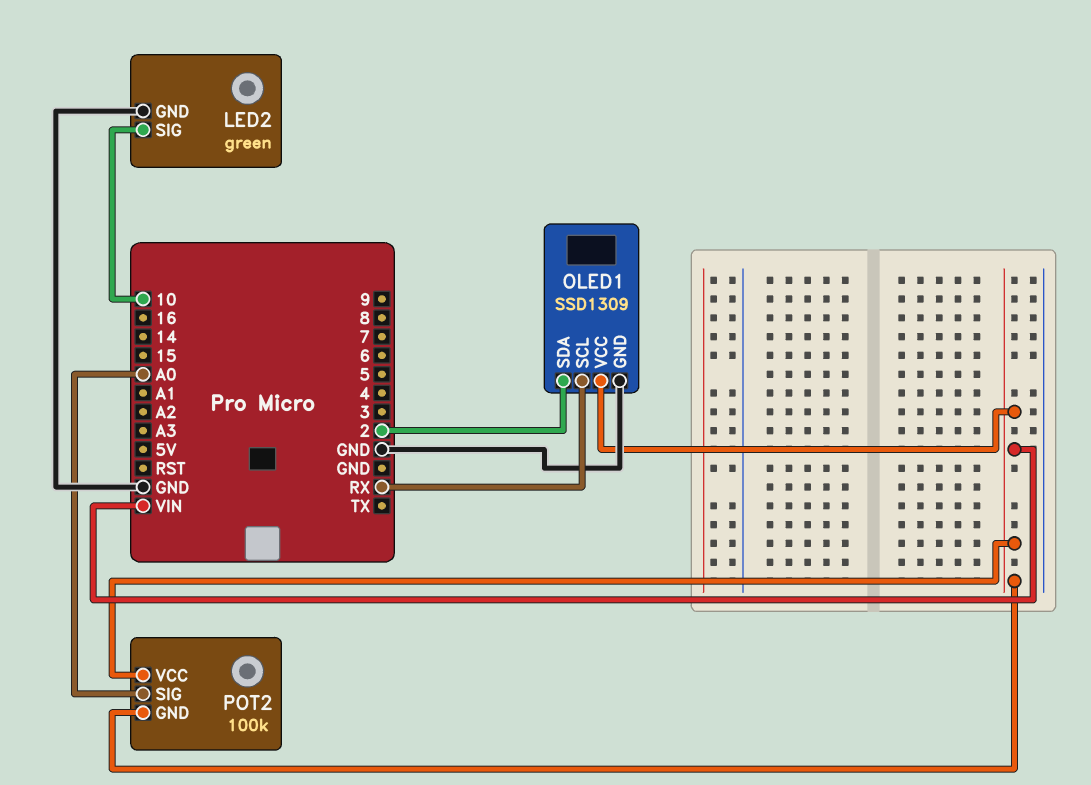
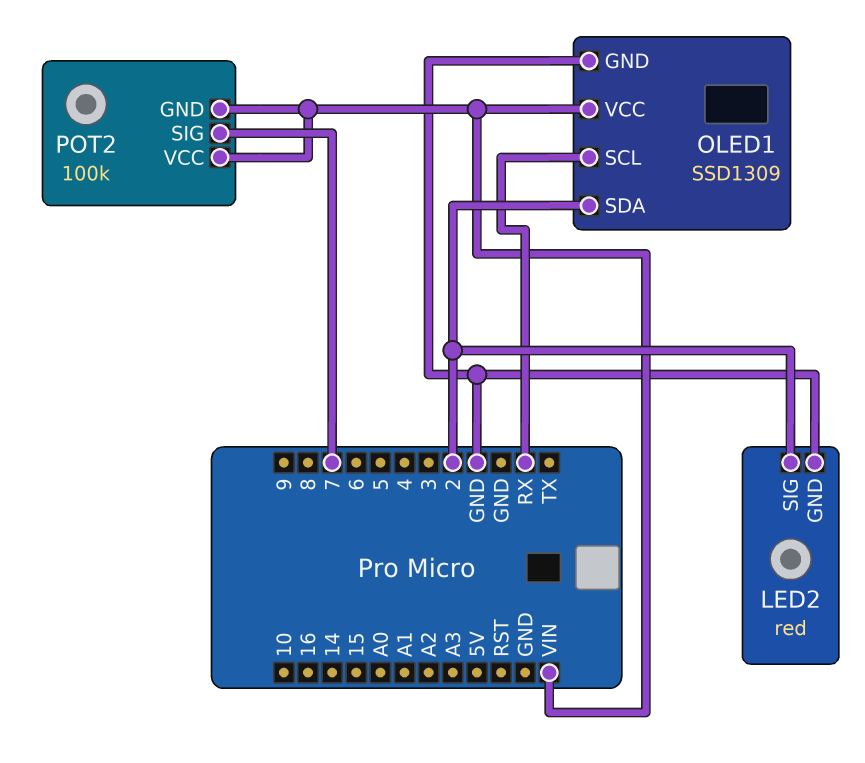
LED2: green -> red
LED2 pin SIG: 10 -> 2
POT2 pin SIG: A0 -> 7

